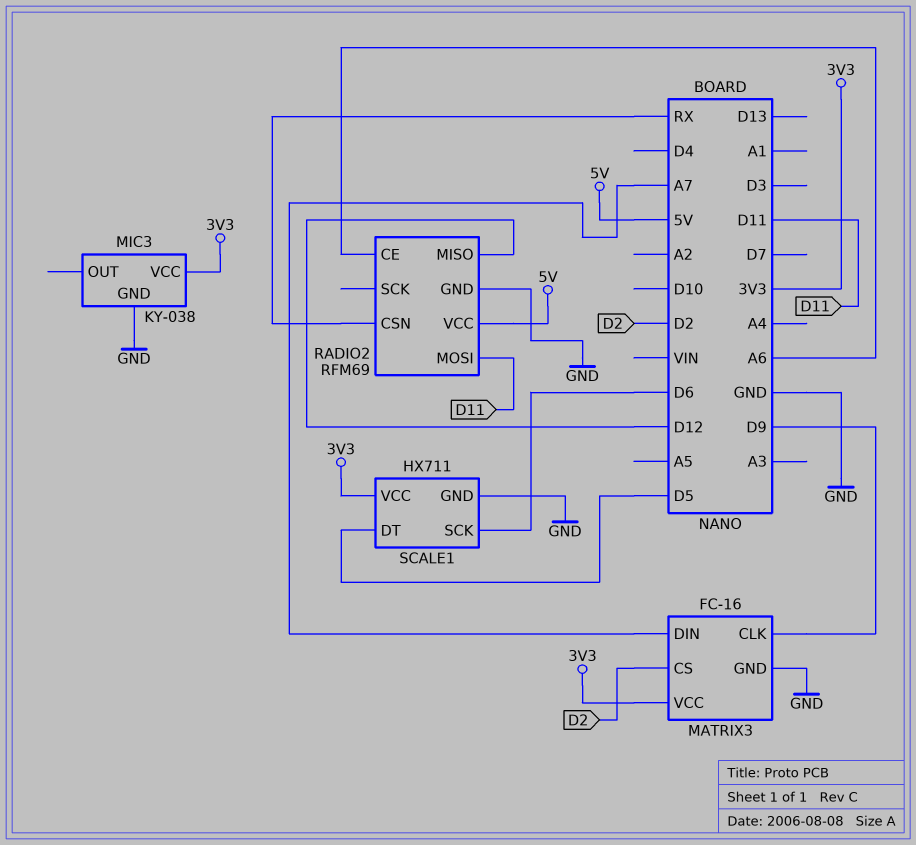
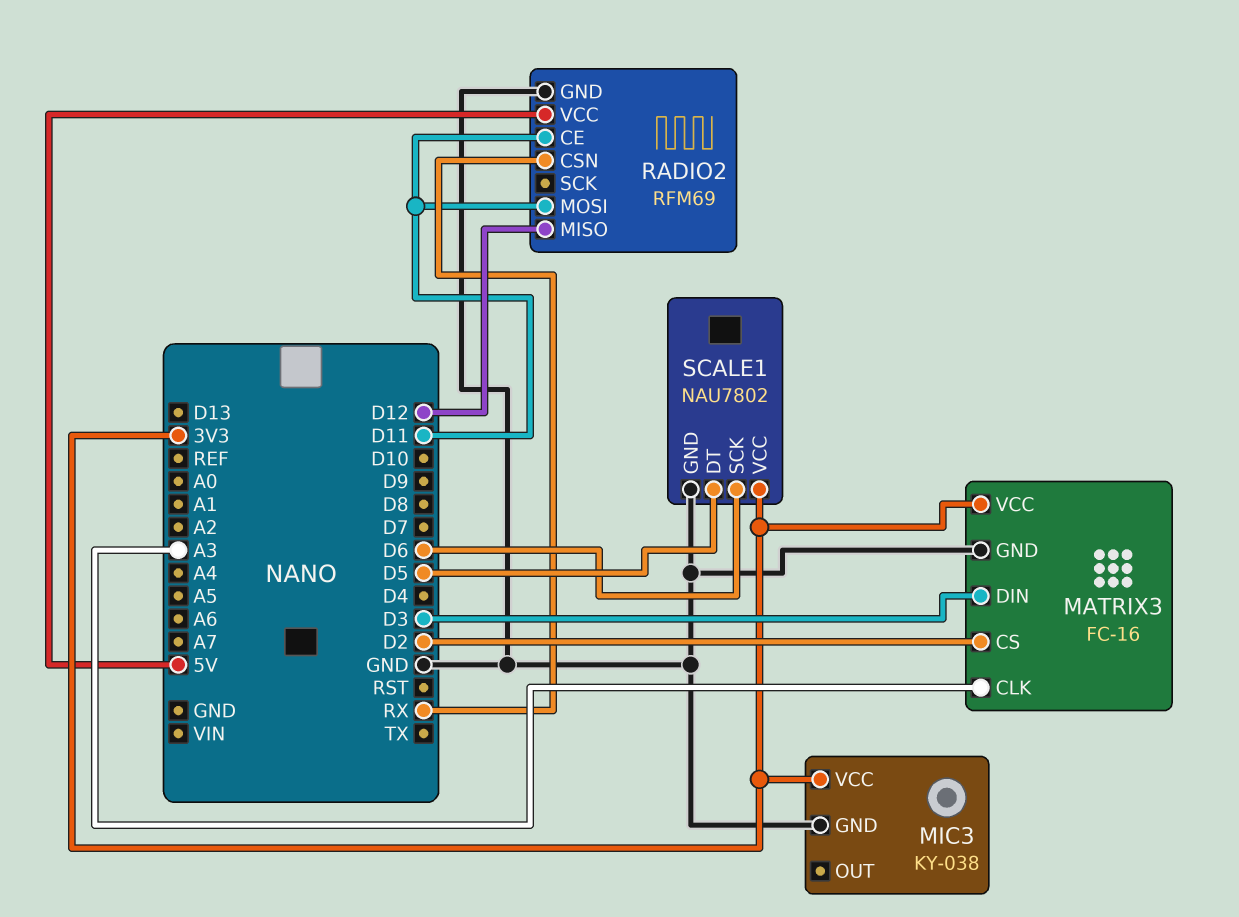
MATRIX3 pin CLK: D9 -> A3
MATRIX3 pin DIN: A7 -> D3
RADIO2 pin CE: A6 -> D11
SCALE1: HX711 -> NAU7802

